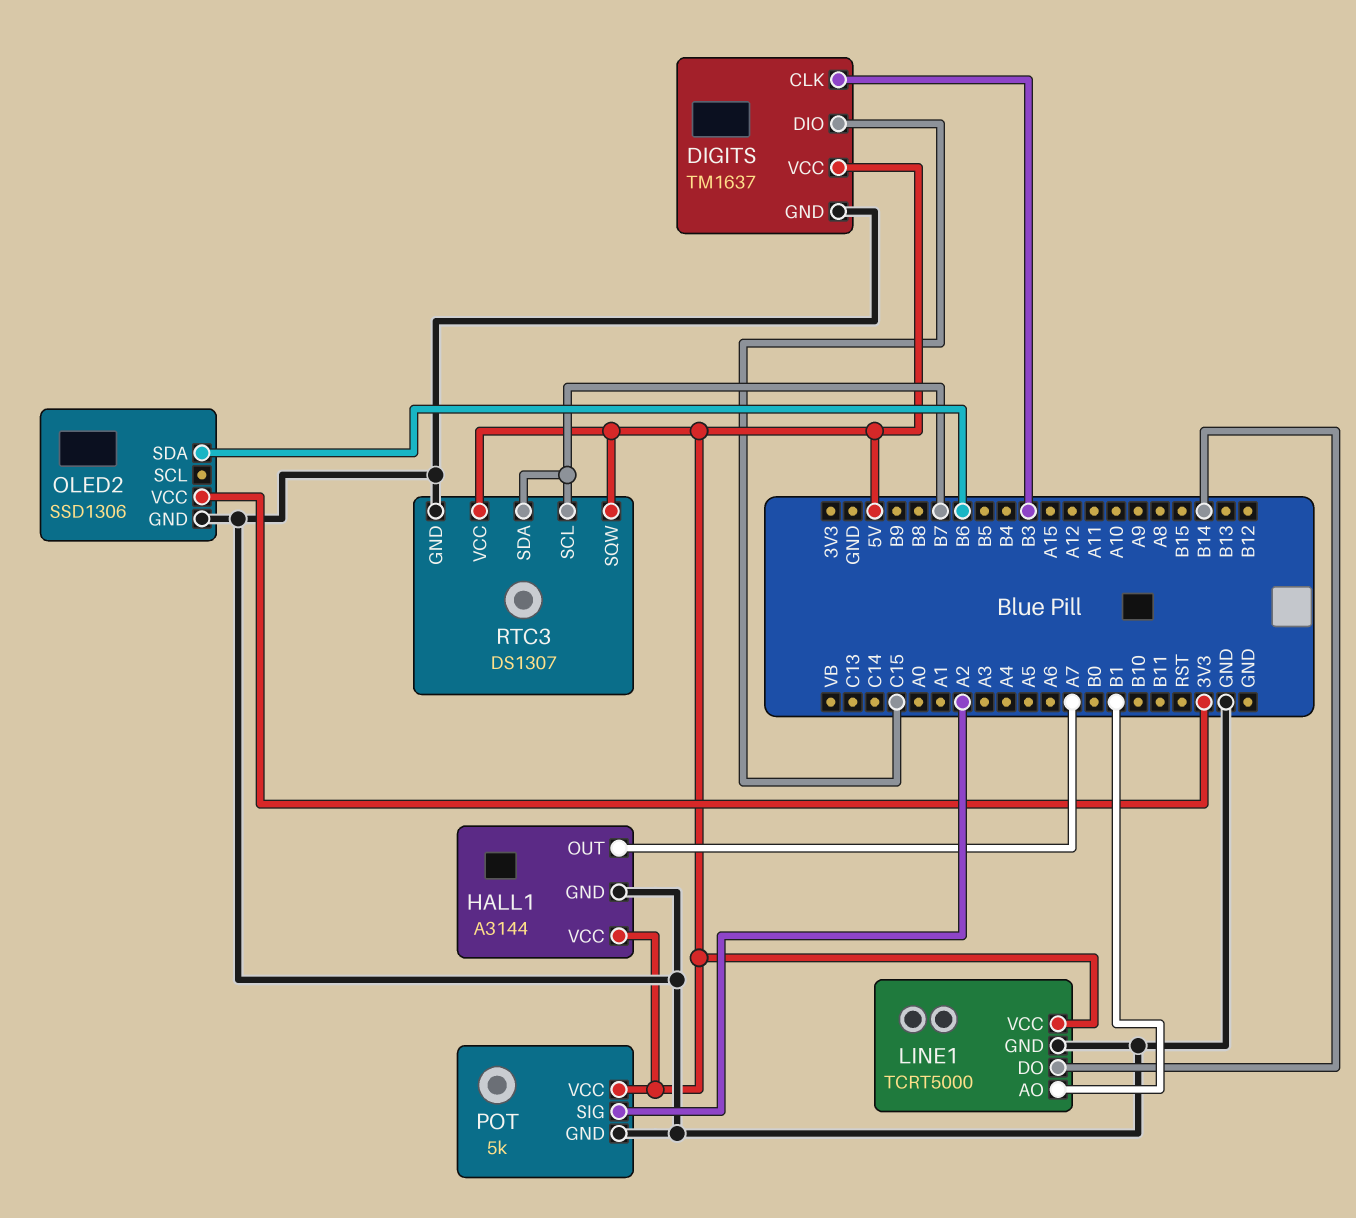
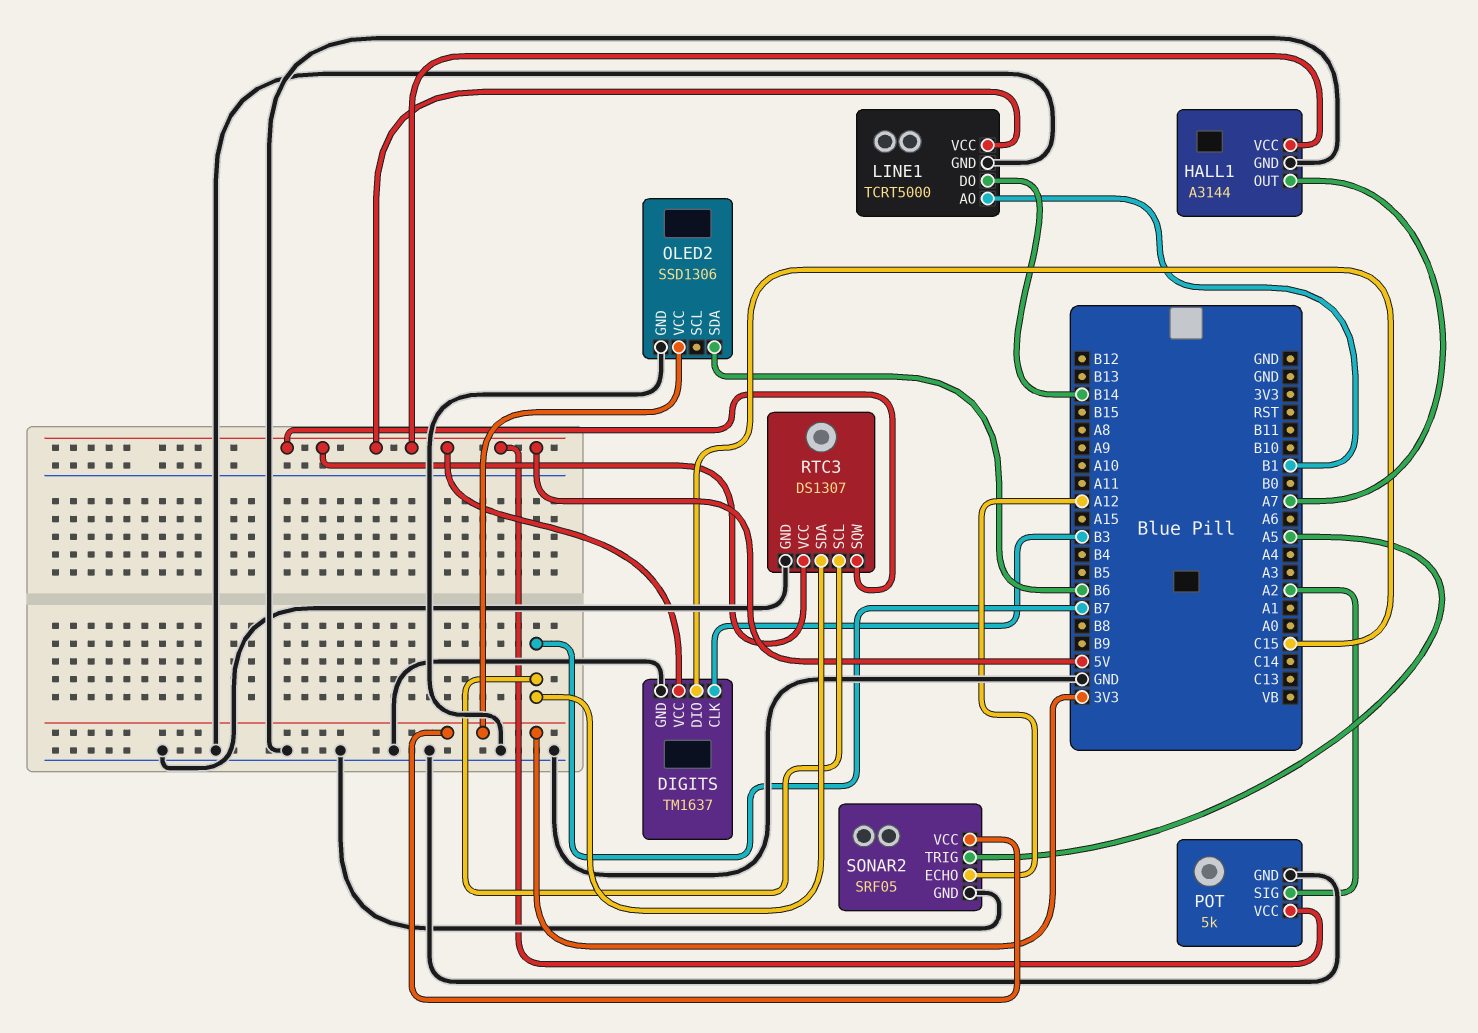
SONAR2: none -> SRF05
SONAR2 pin ECHO: none -> A12
SONAR2 pin GND: none -> GND
SONAR2 pin TRIG: none -> A5
SONAR2 pin VCC: none -> 3V3

